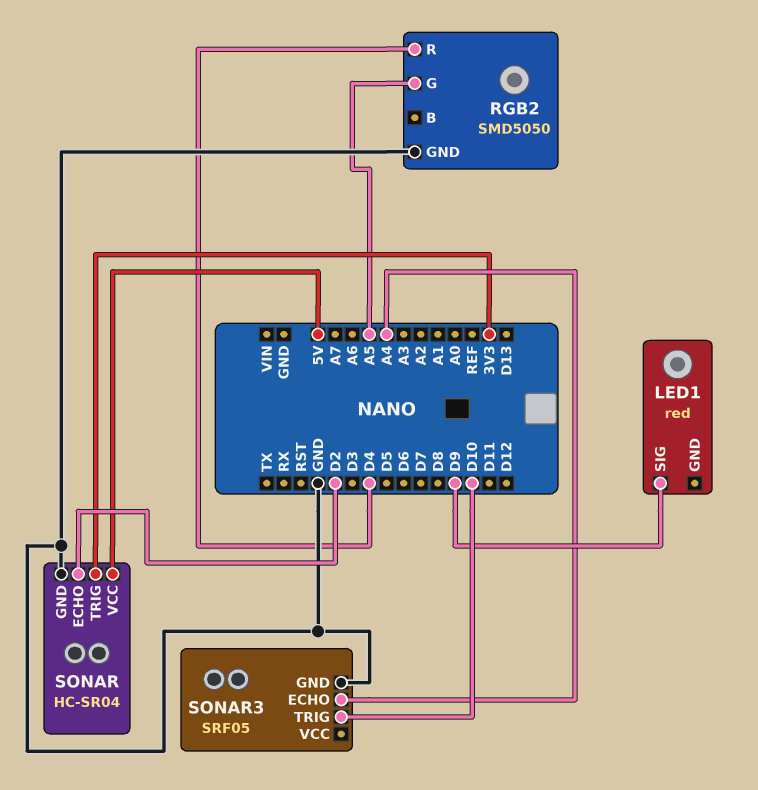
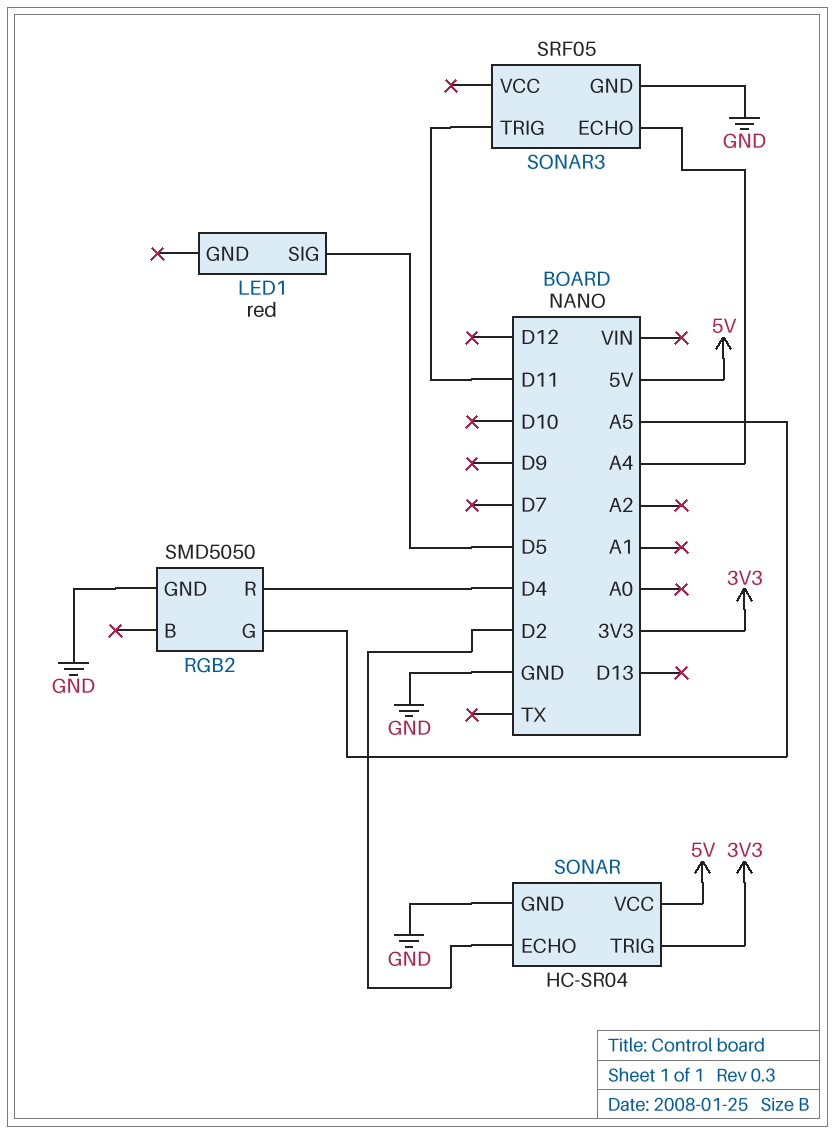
LED1 pin SIG: D9 -> D5
SONAR3 pin TRIG: D10 -> D11

